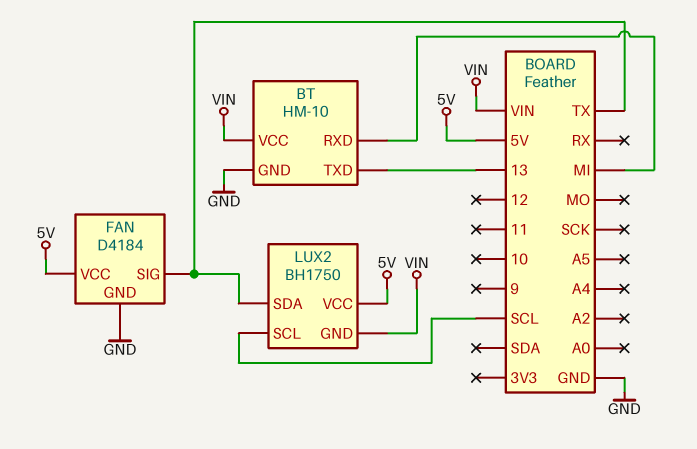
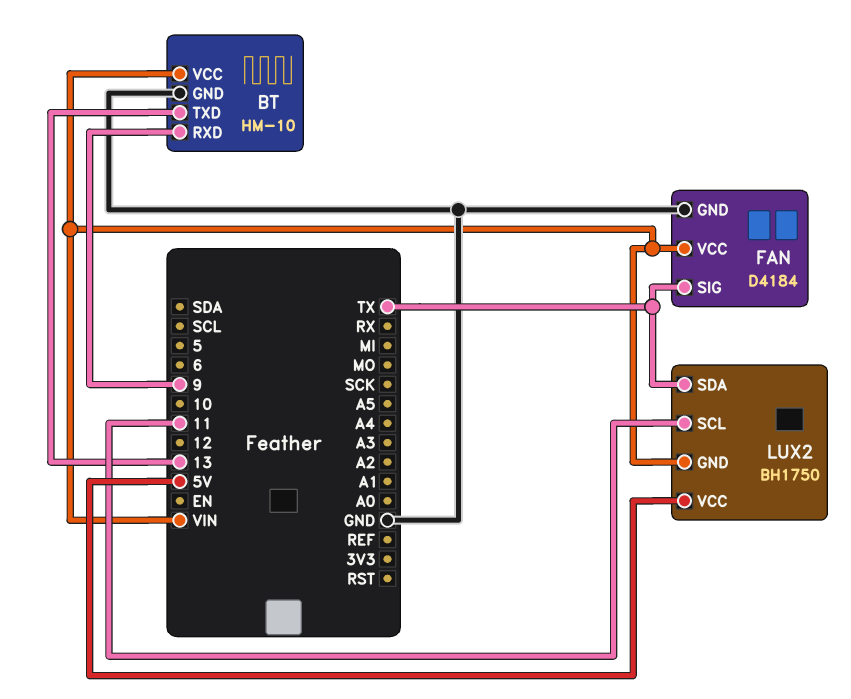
BT pin RXD: MI -> 9
FAN pin VCC: 5V -> VIN
LUX2 pin SCL: SCL -> 11

